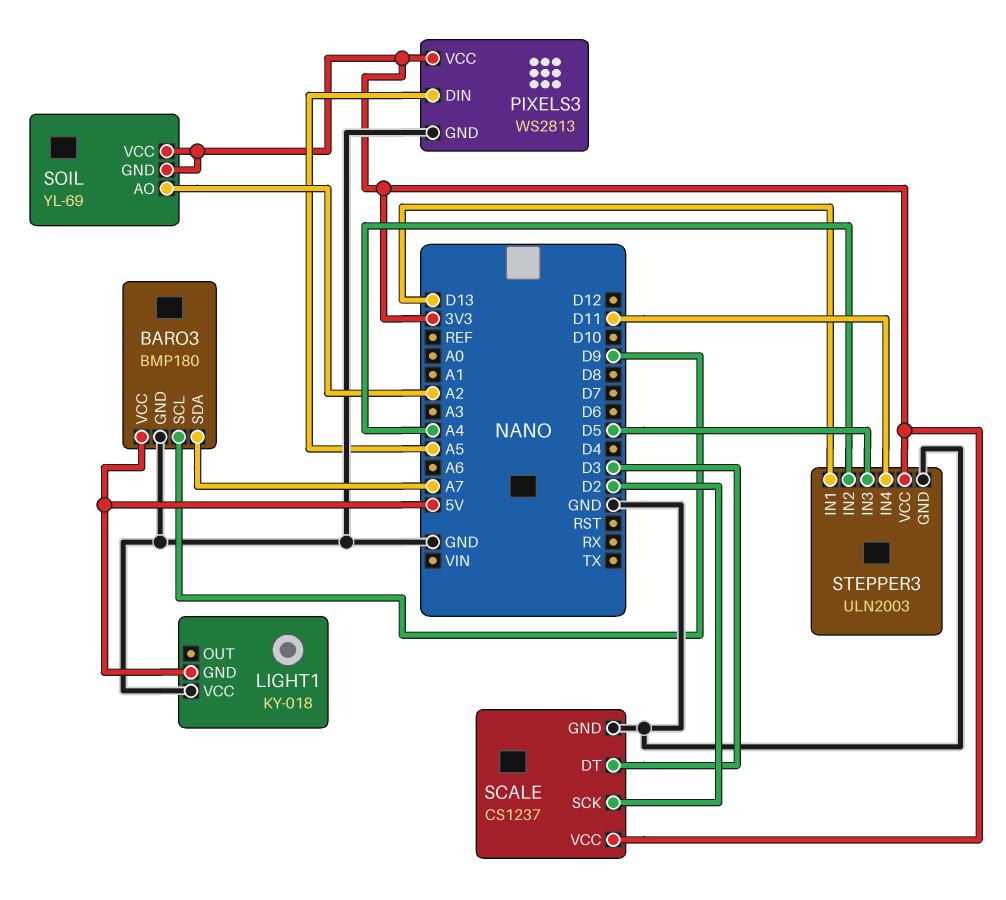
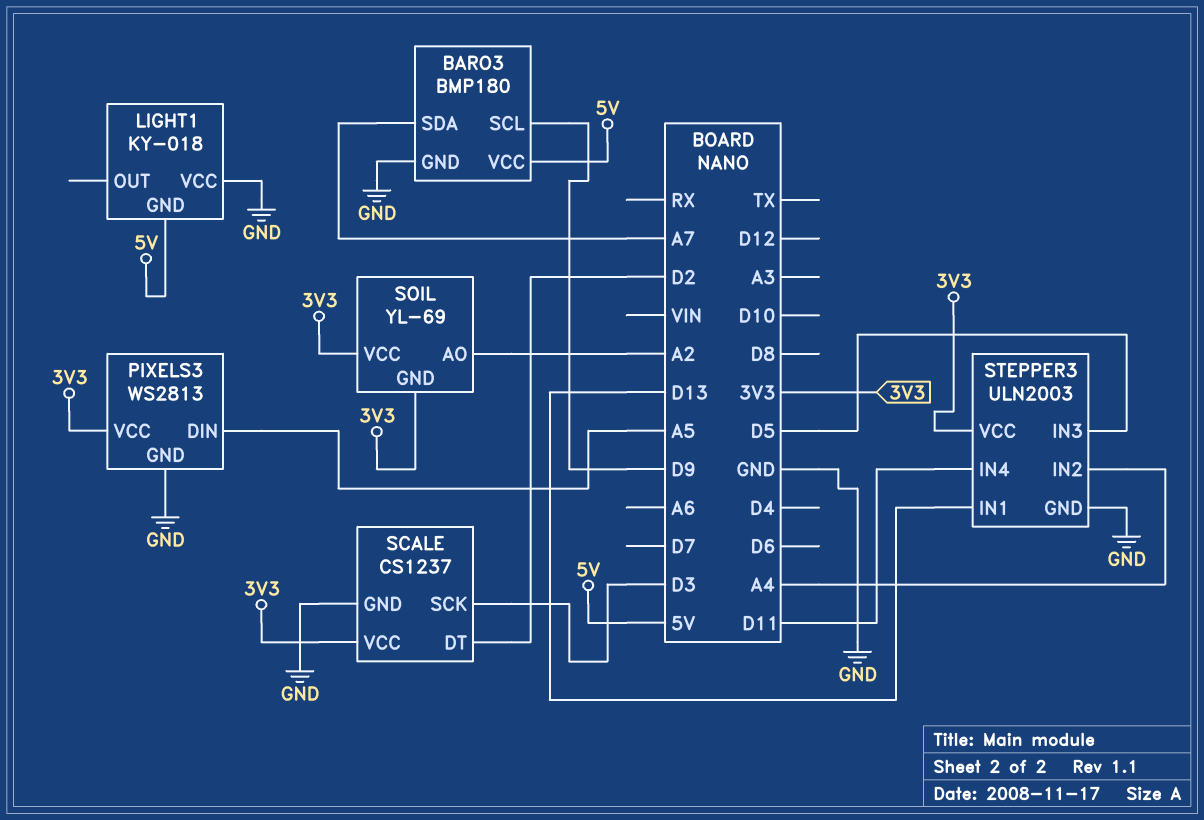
SCALE pin DT: D3 -> D2
SCALE pin SCK: D2 -> D3

